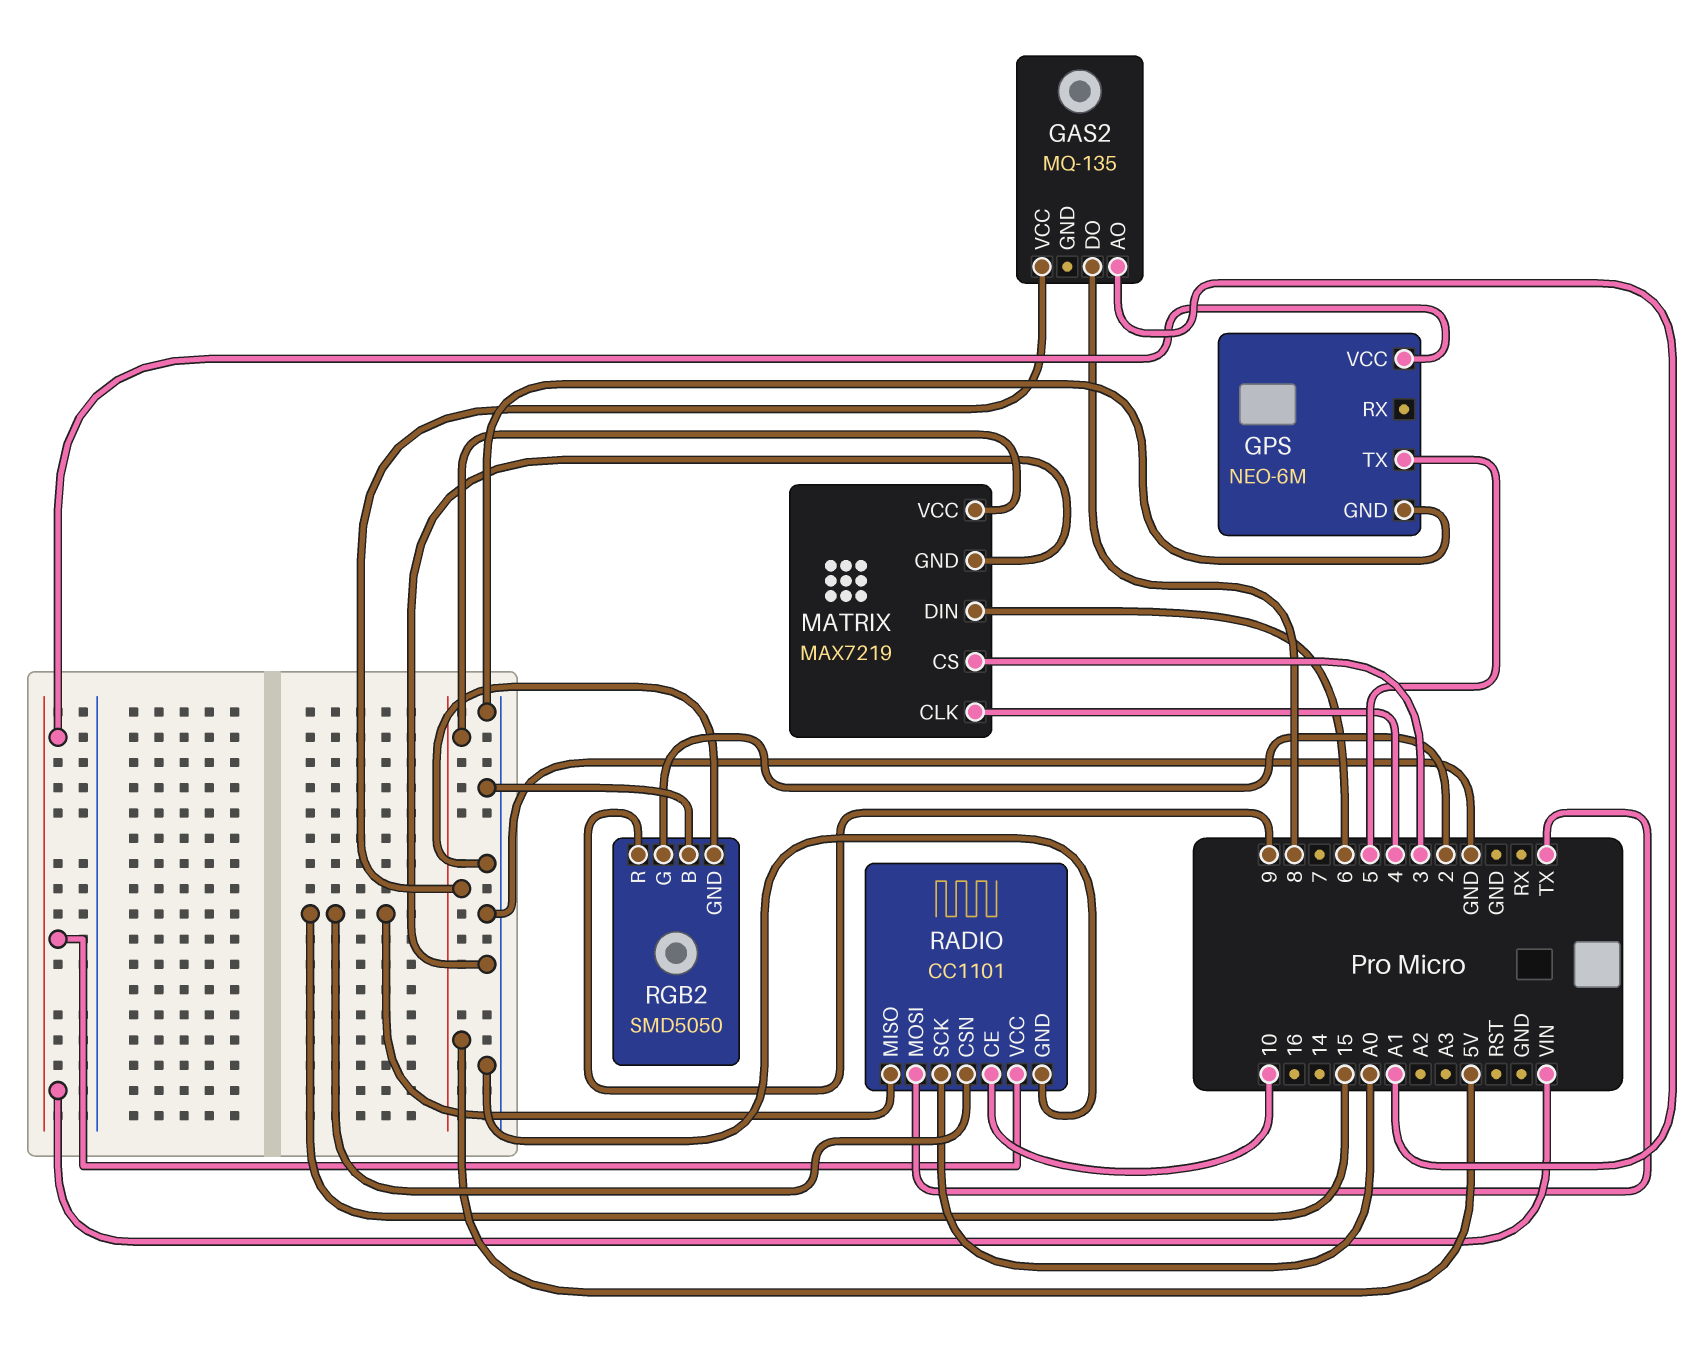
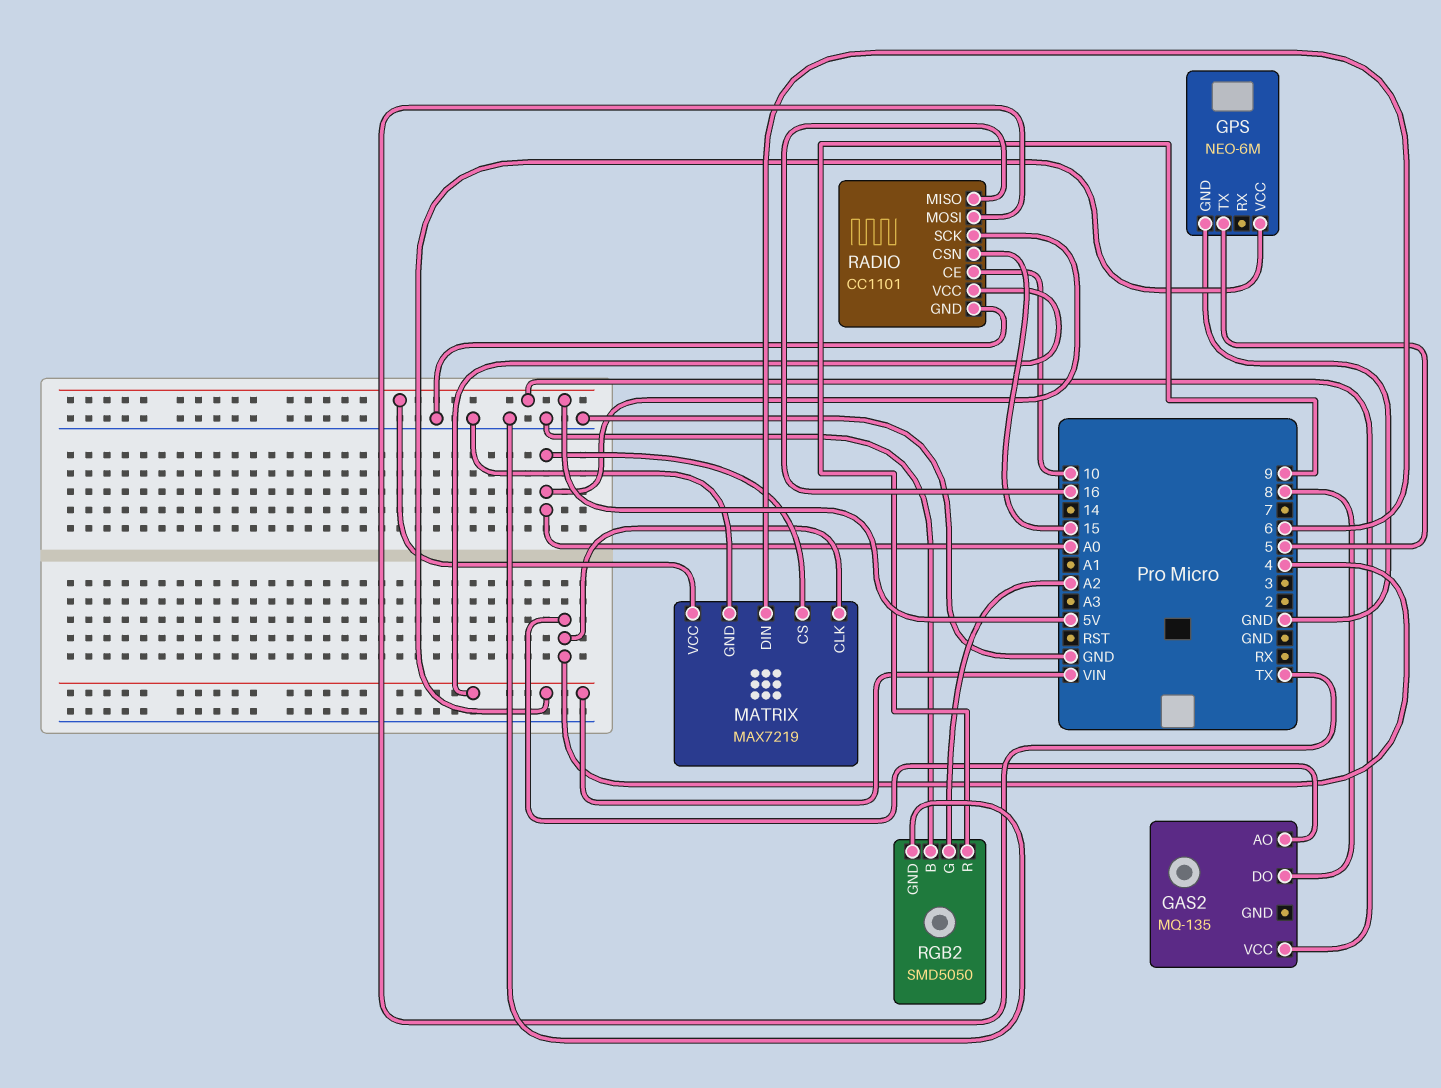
GAS2 pin AO: A1 -> 4
MATRIX pin CS: 3 -> A0
RADIO pin MISO: 15 -> 16
RGB2 pin G: 2 -> A2

